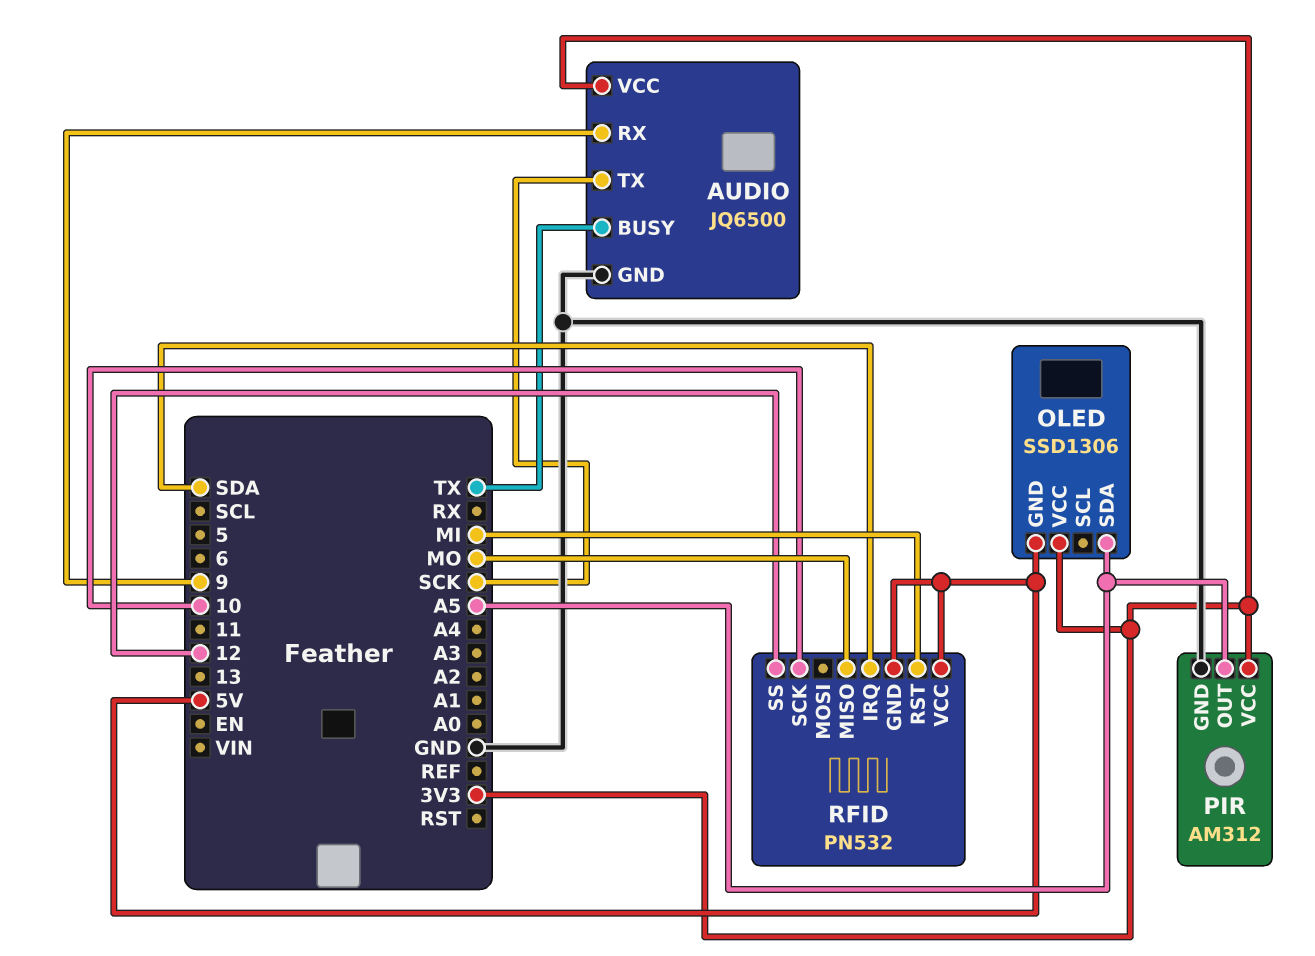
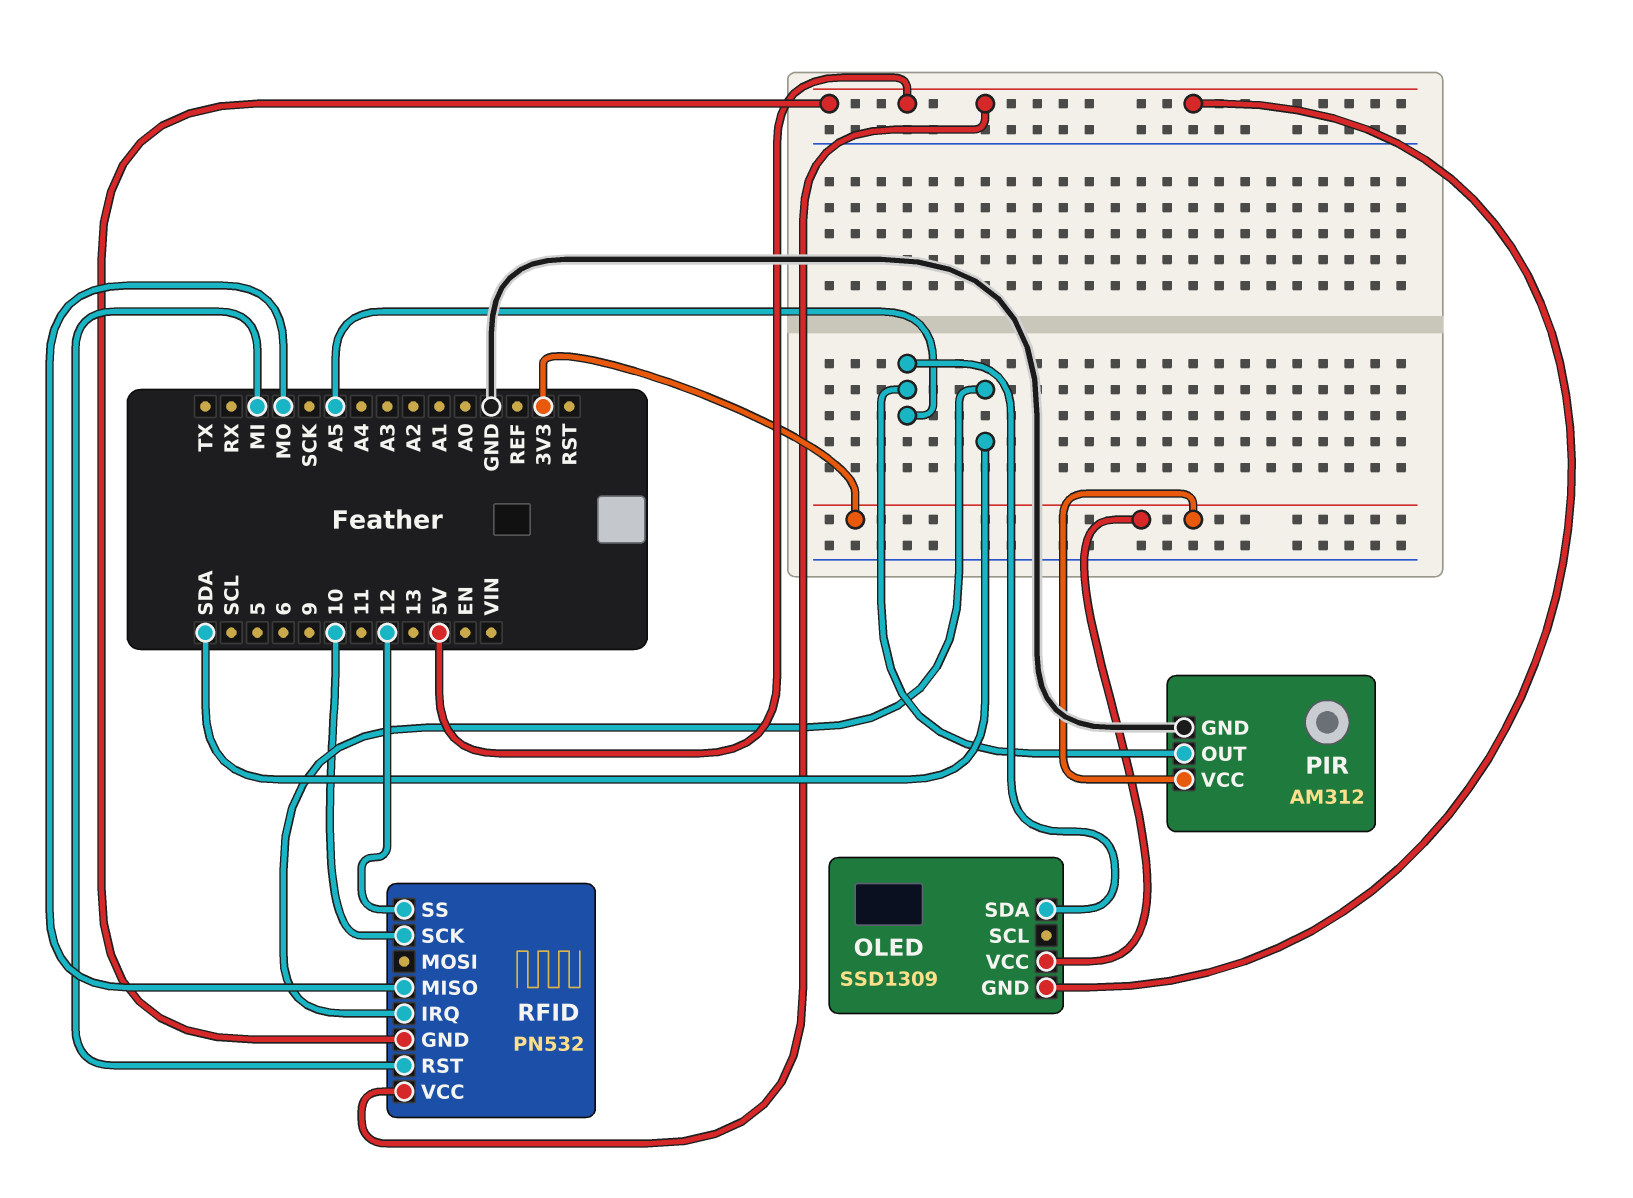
AUDIO: JQ6500 -> none
AUDIO pin BUSY: TX -> none
AUDIO pin GND: GND -> none
AUDIO pin RX: 9 -> none
AUDIO pin TX: SCK -> none
AUDIO pin VCC: 3V3 -> none
OLED: SSD1306 -> SSD1309

